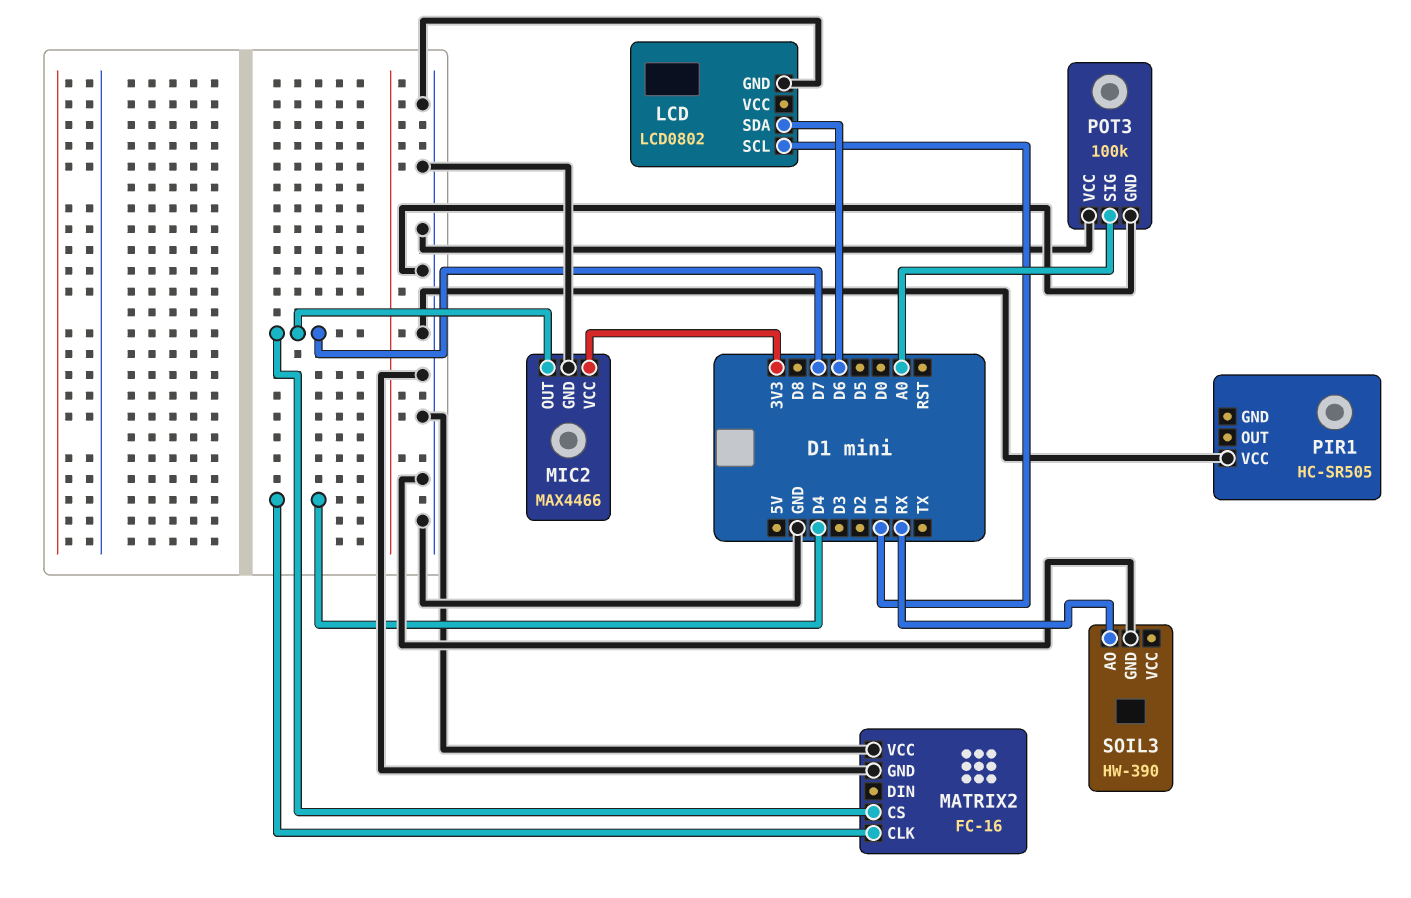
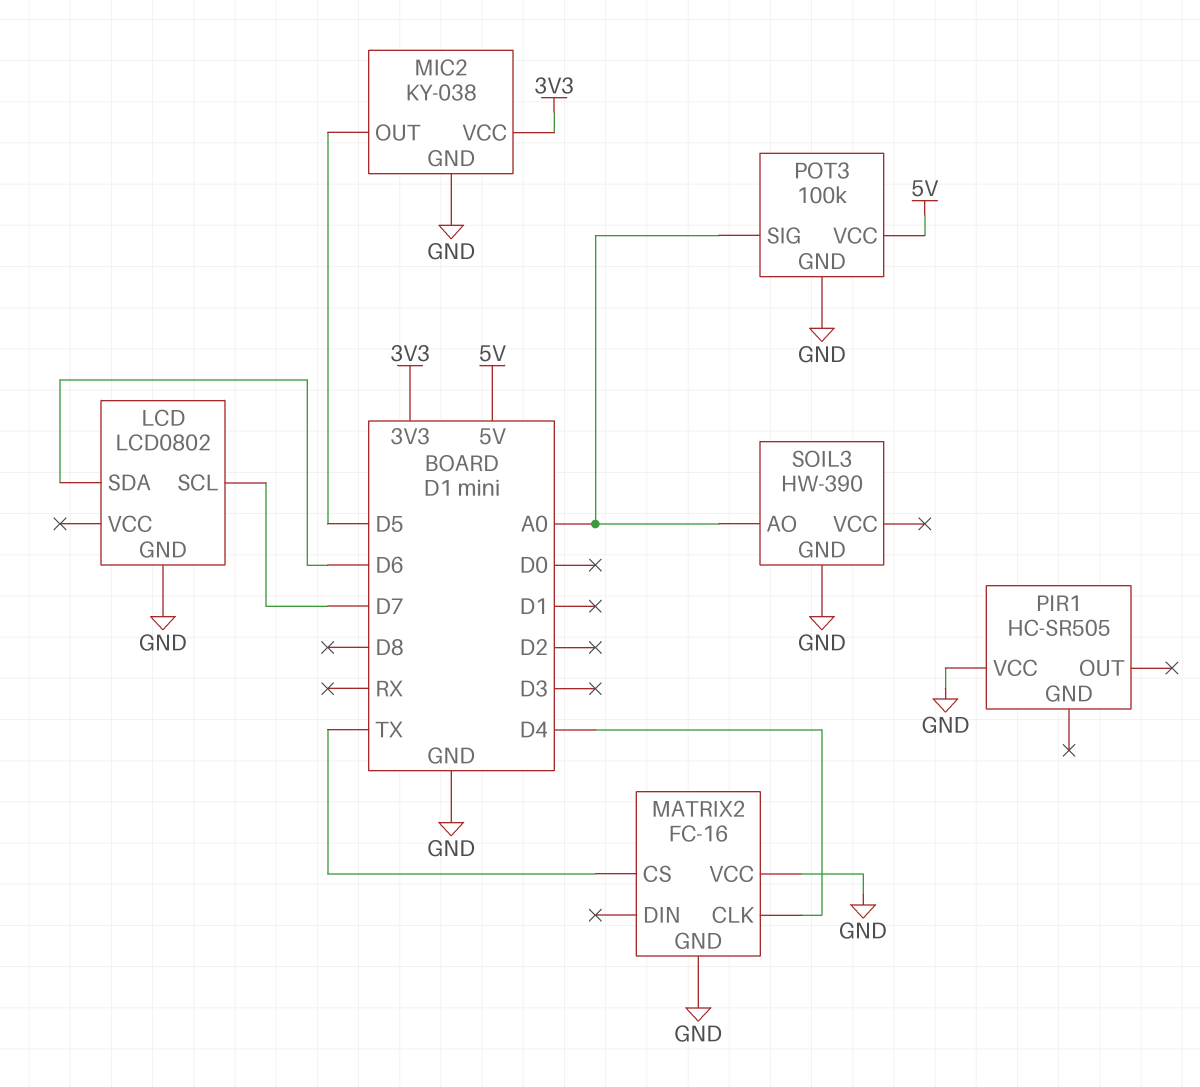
LCD pin SCL: D1 -> D7
MATRIX2 pin CS: D7 -> TX
MIC2: MAX4466 -> KY-038
MIC2 pin OUT: D7 -> D5
POT3 pin VCC: GND -> 5V
SOIL3 pin AO: RX -> A0

